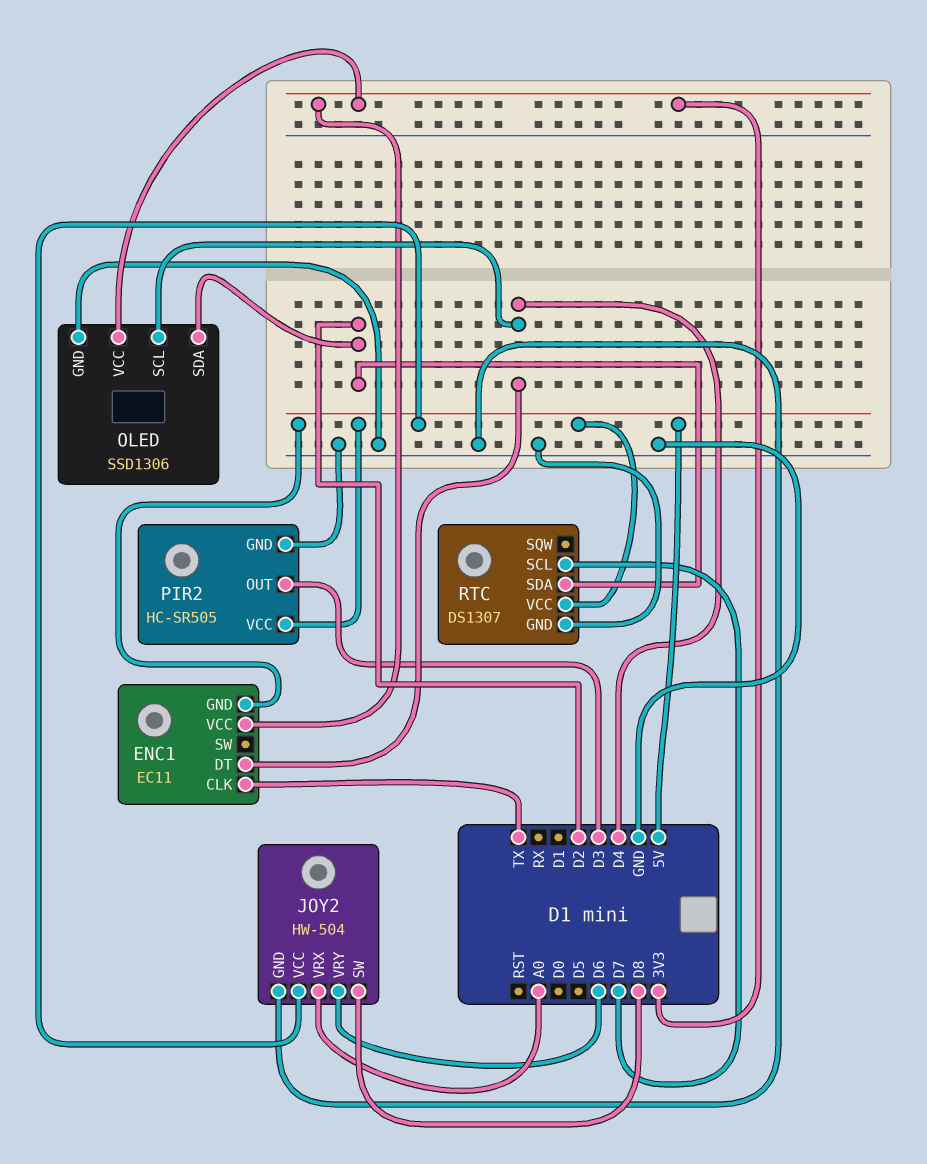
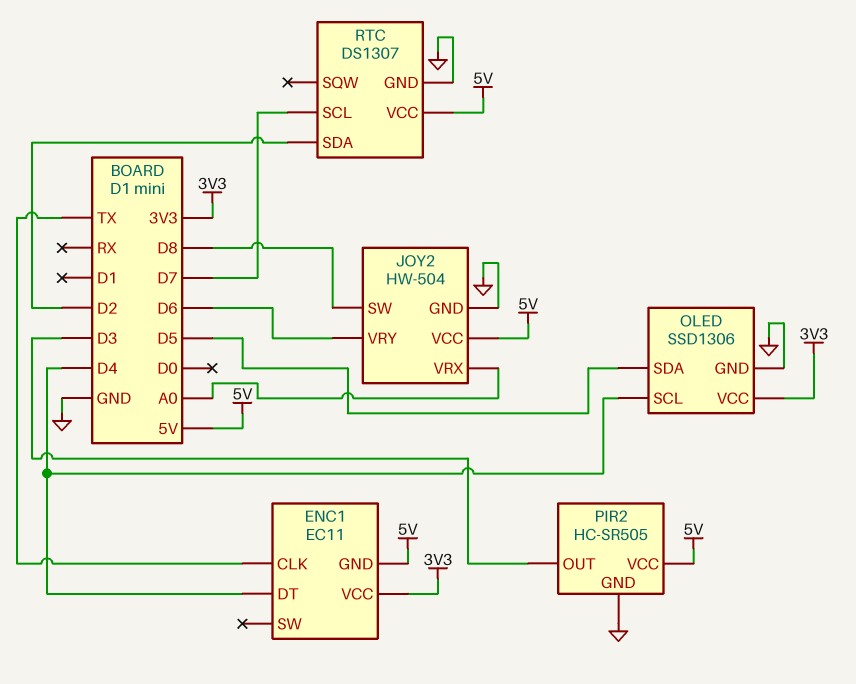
OLED pin SDA: D2 -> D5

